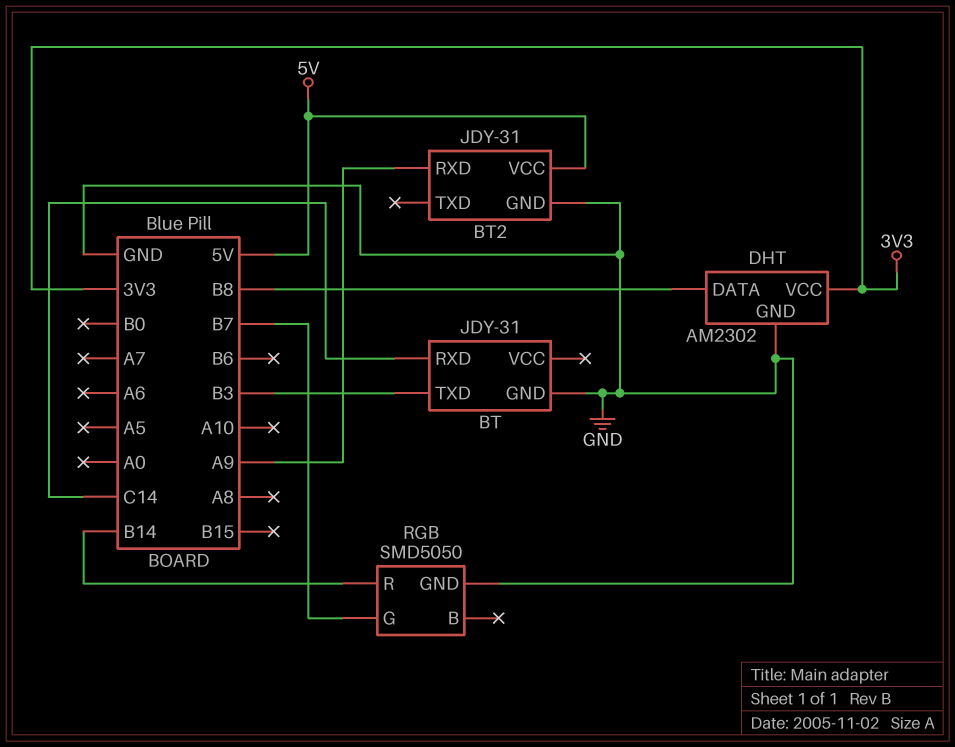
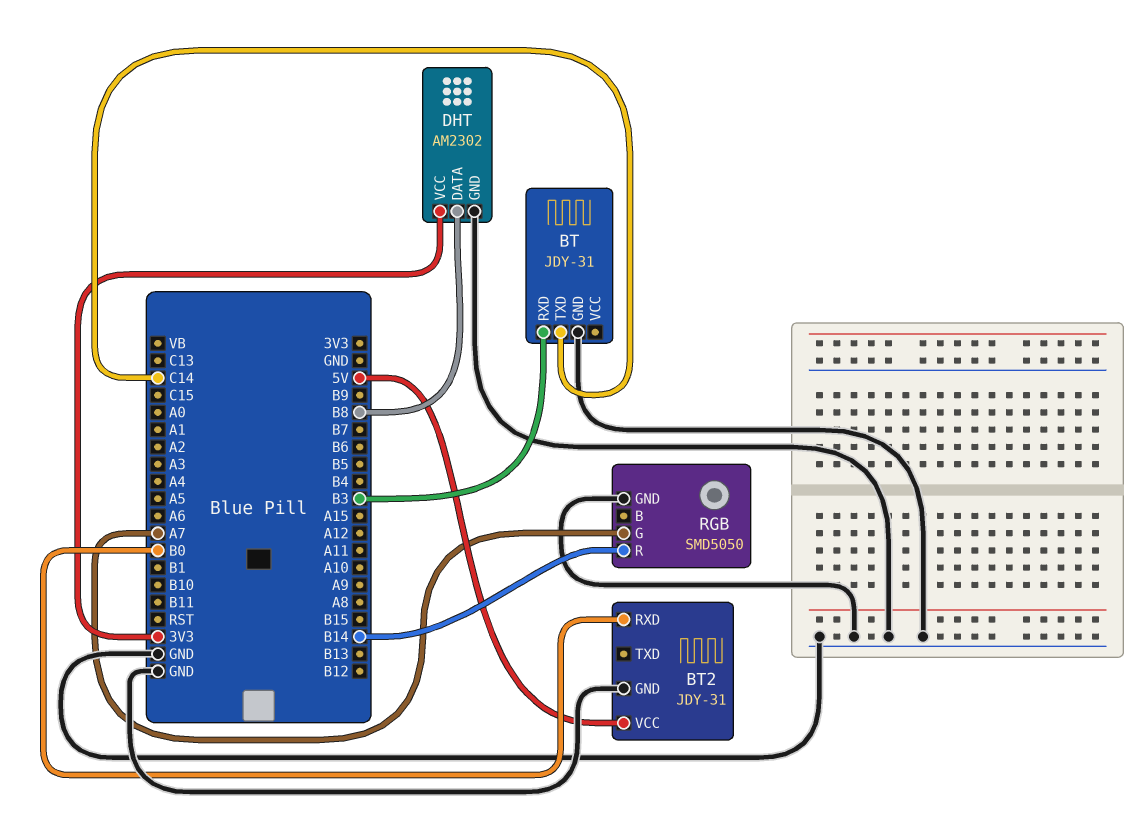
BT pin RXD: C14 -> B3
BT pin TXD: B3 -> C14
BT2 pin RXD: A9 -> B0
RGB pin G: B7 -> A7

